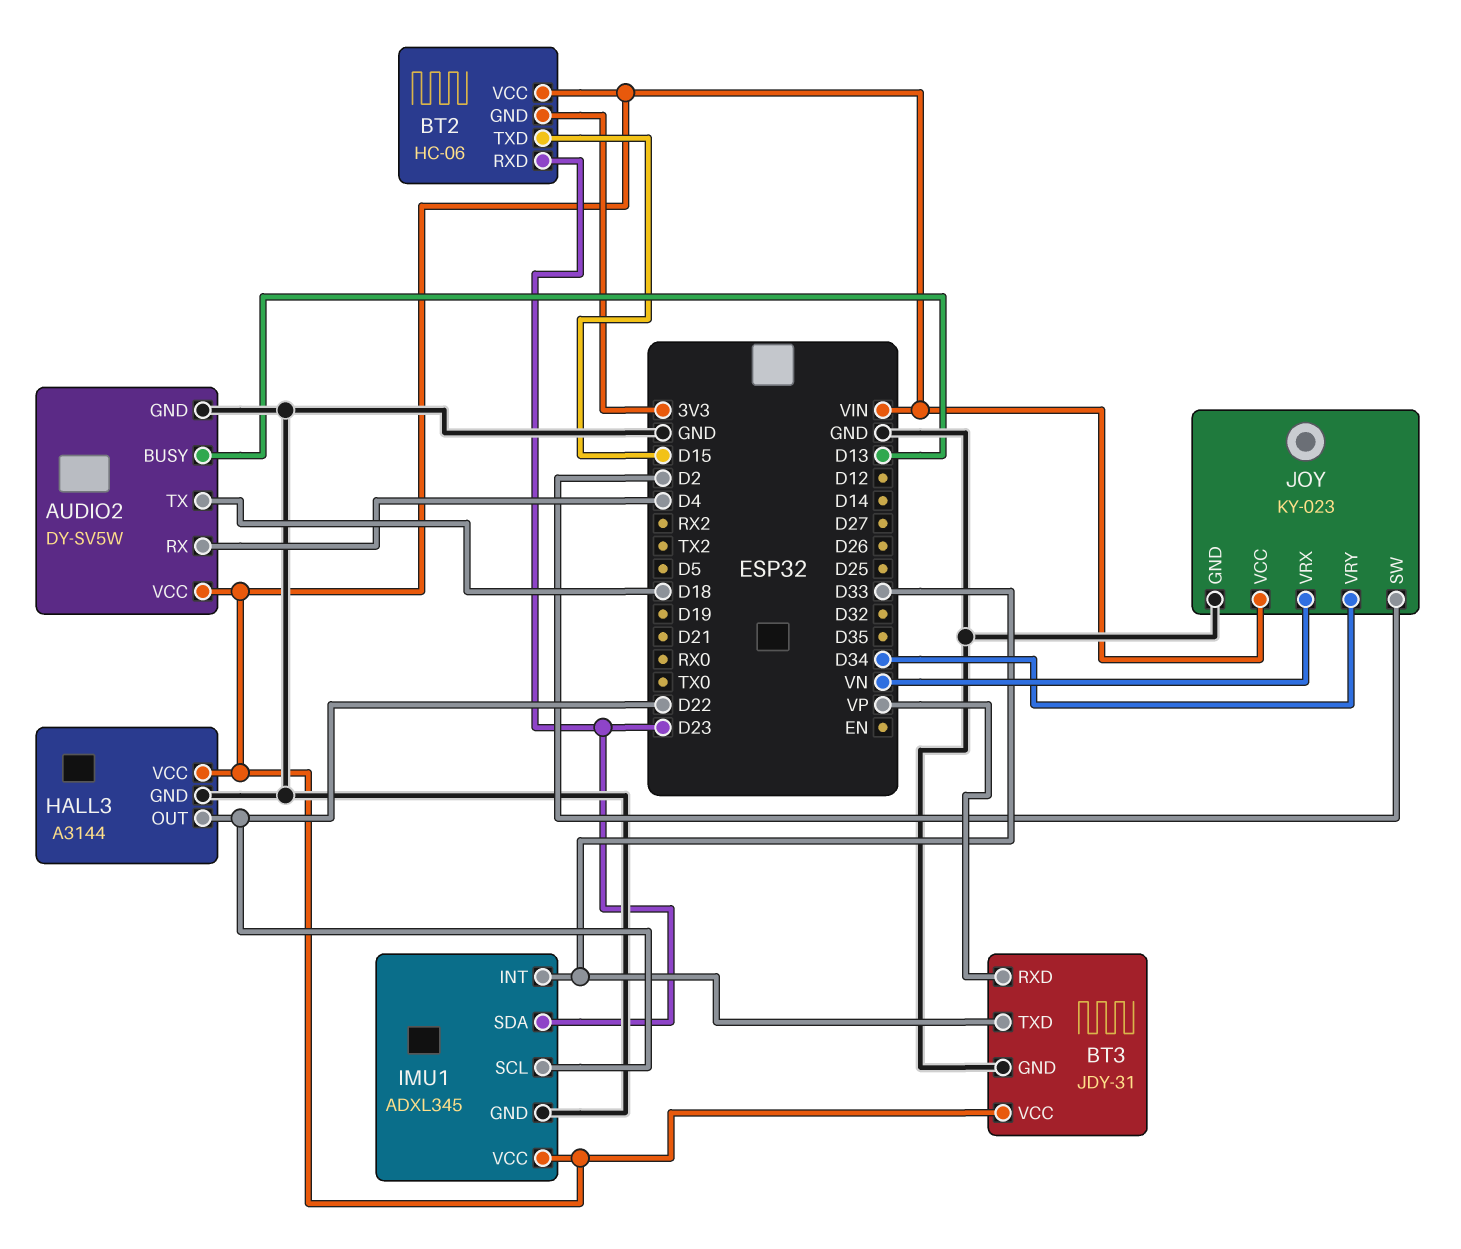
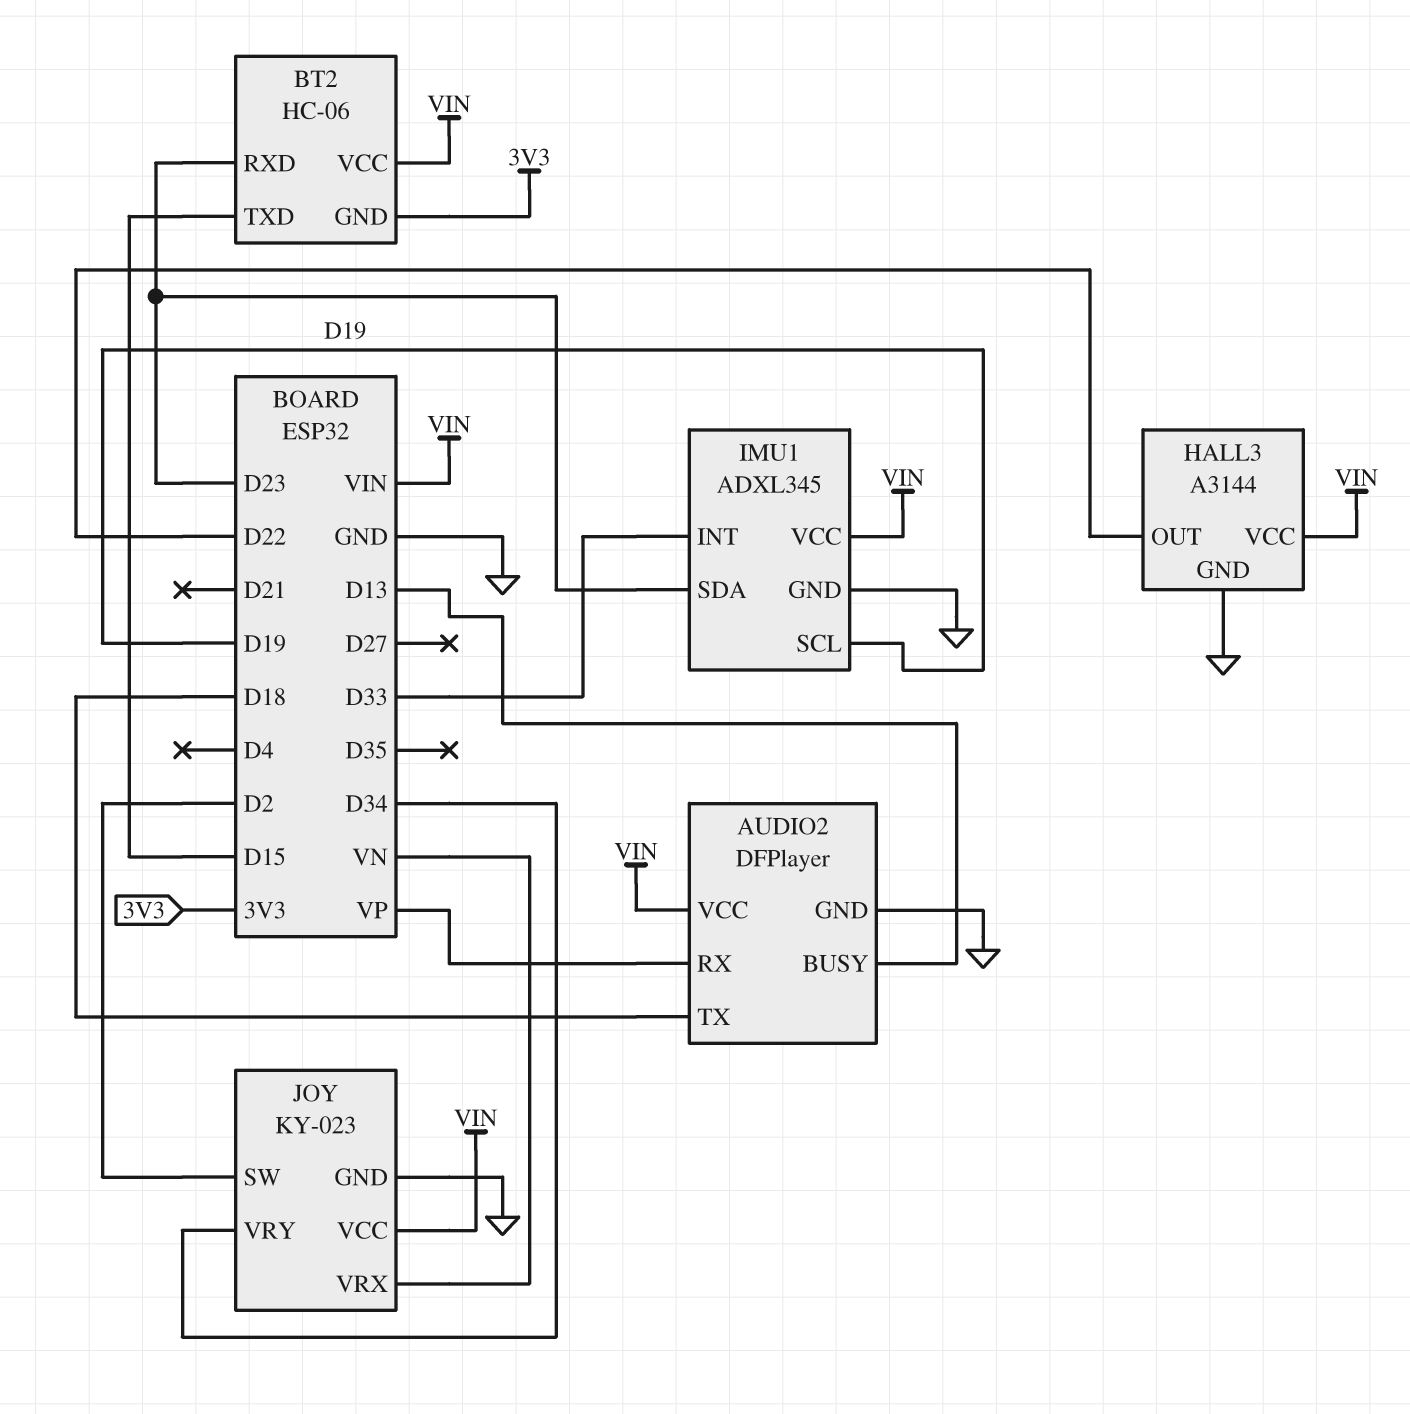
AUDIO2: DY-SV5W -> DFPlayer
AUDIO2 pin RX: D4 -> VP
BT3: JDY-31 -> none
BT3 pin GND: GND -> none
BT3 pin RXD: VP -> none
BT3 pin TXD: D33 -> none
BT3 pin VCC: VIN -> none
IMU1 pin SCL: D22 -> D19

